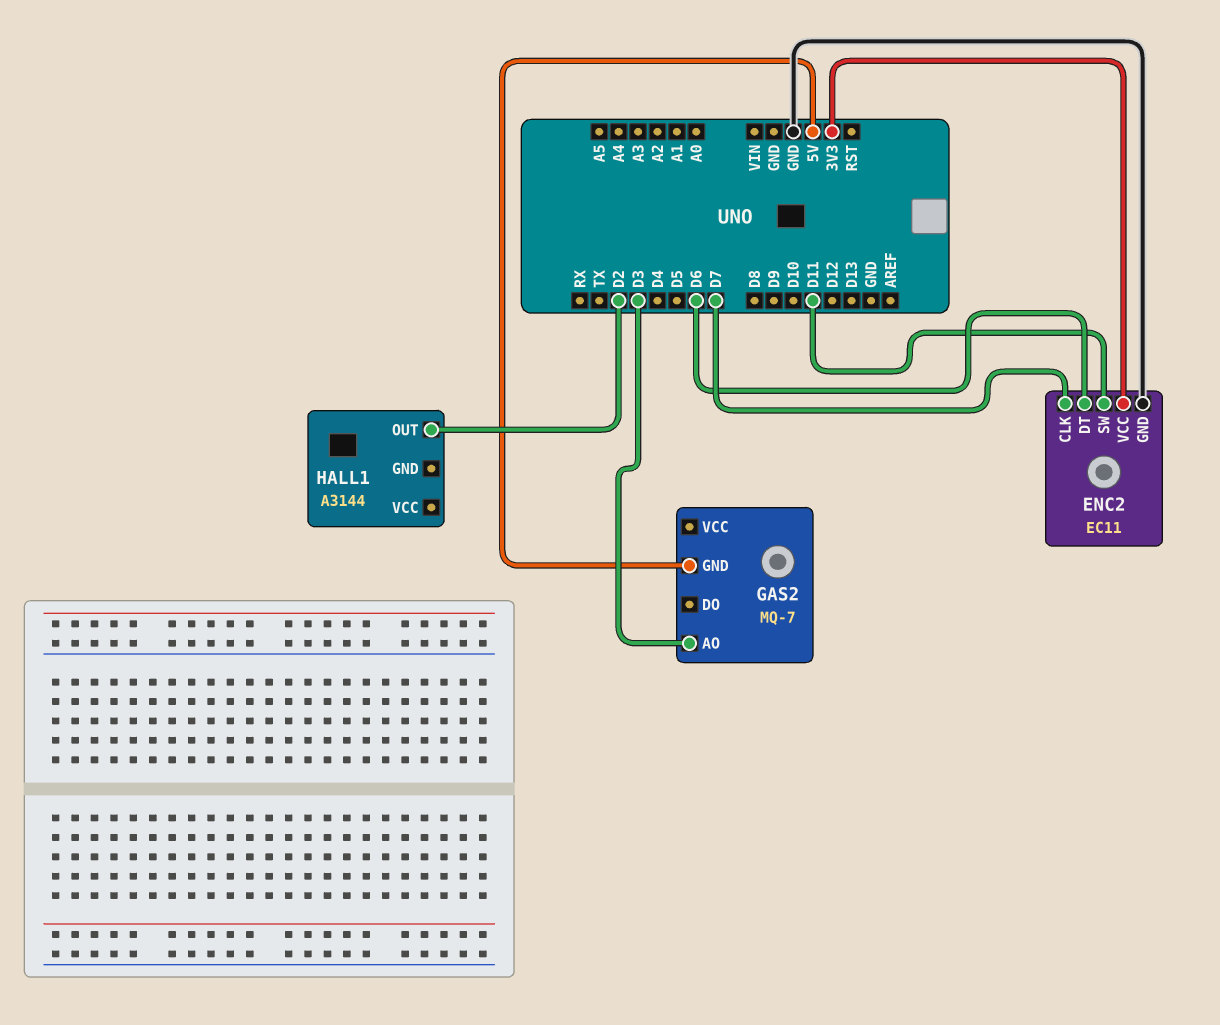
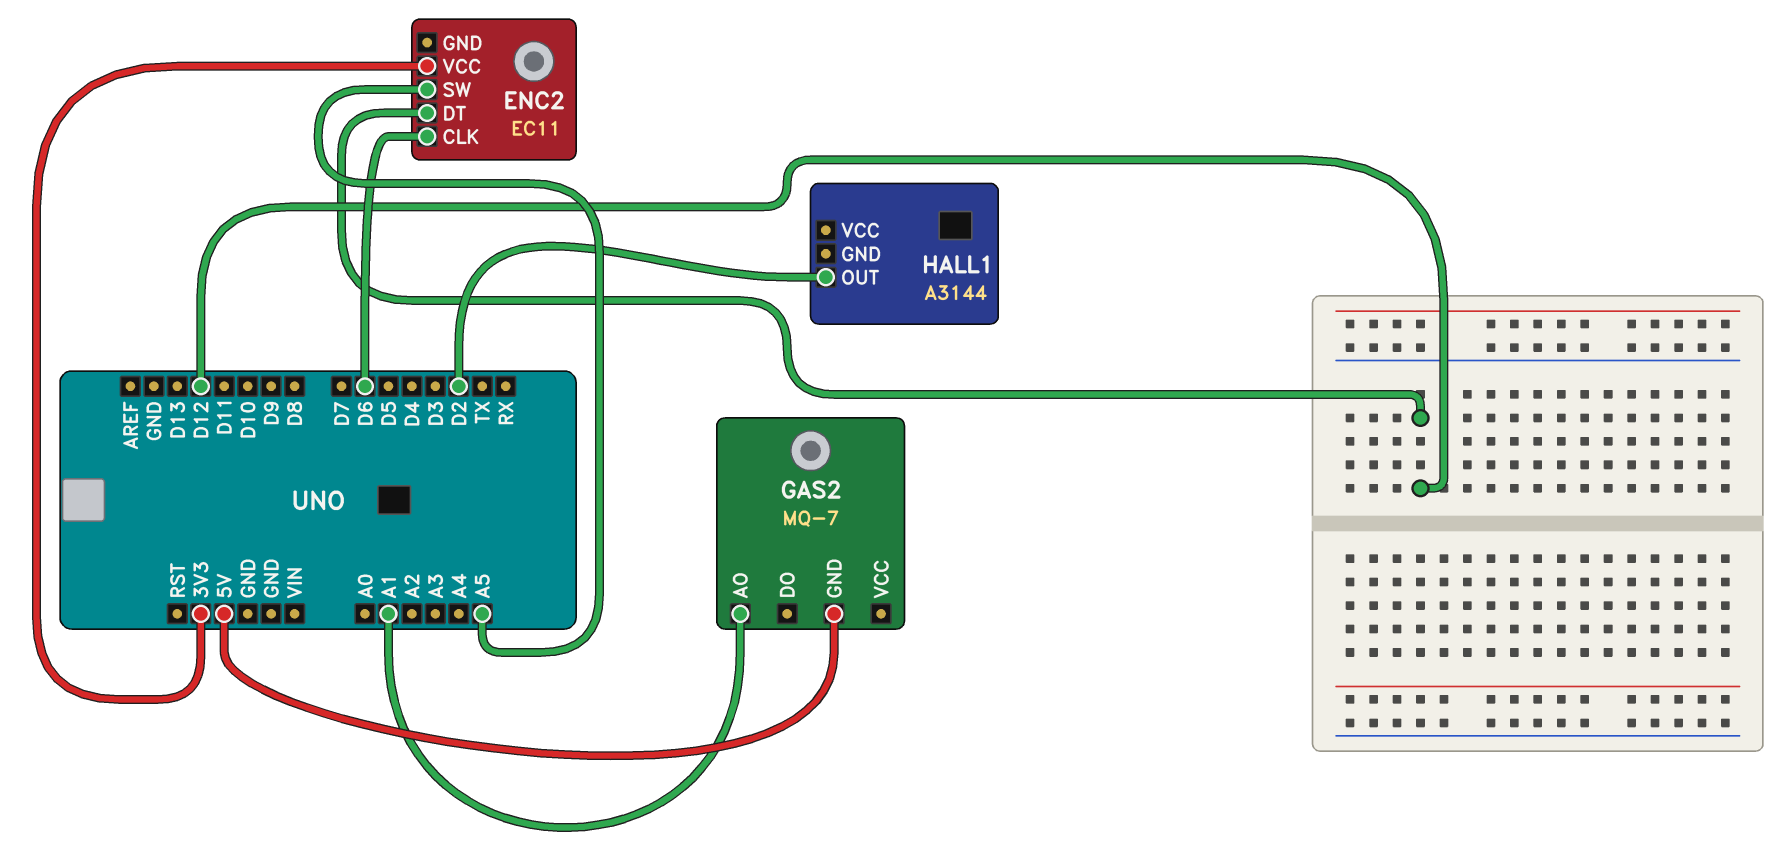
ENC2 pin CLK: D7 -> D6
ENC2 pin DT: D6 -> D12
ENC2 pin GND: GND -> none
ENC2 pin SW: D11 -> A5
GAS2 pin AO: D3 -> A1

